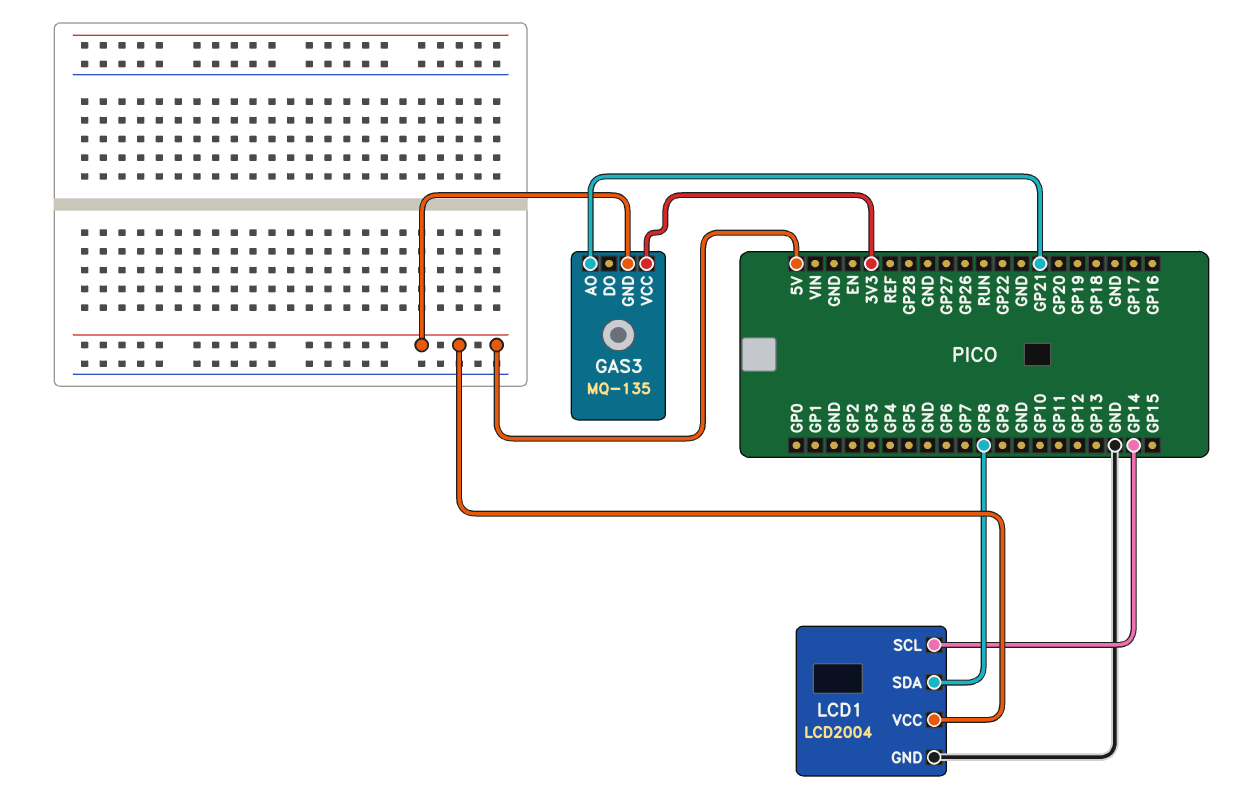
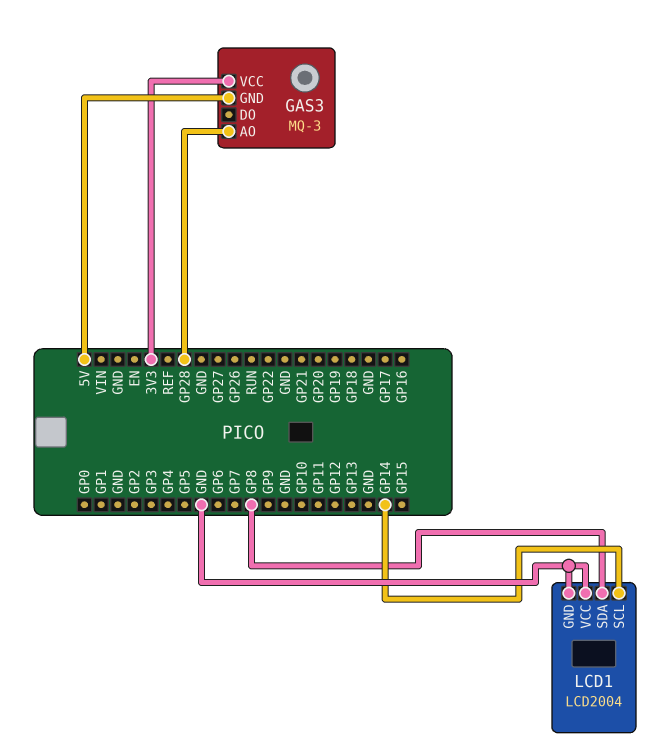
GAS3: MQ-135 -> MQ-3
GAS3 pin AO: GP21 -> GP28
LCD1 pin VCC: 5V -> GND

